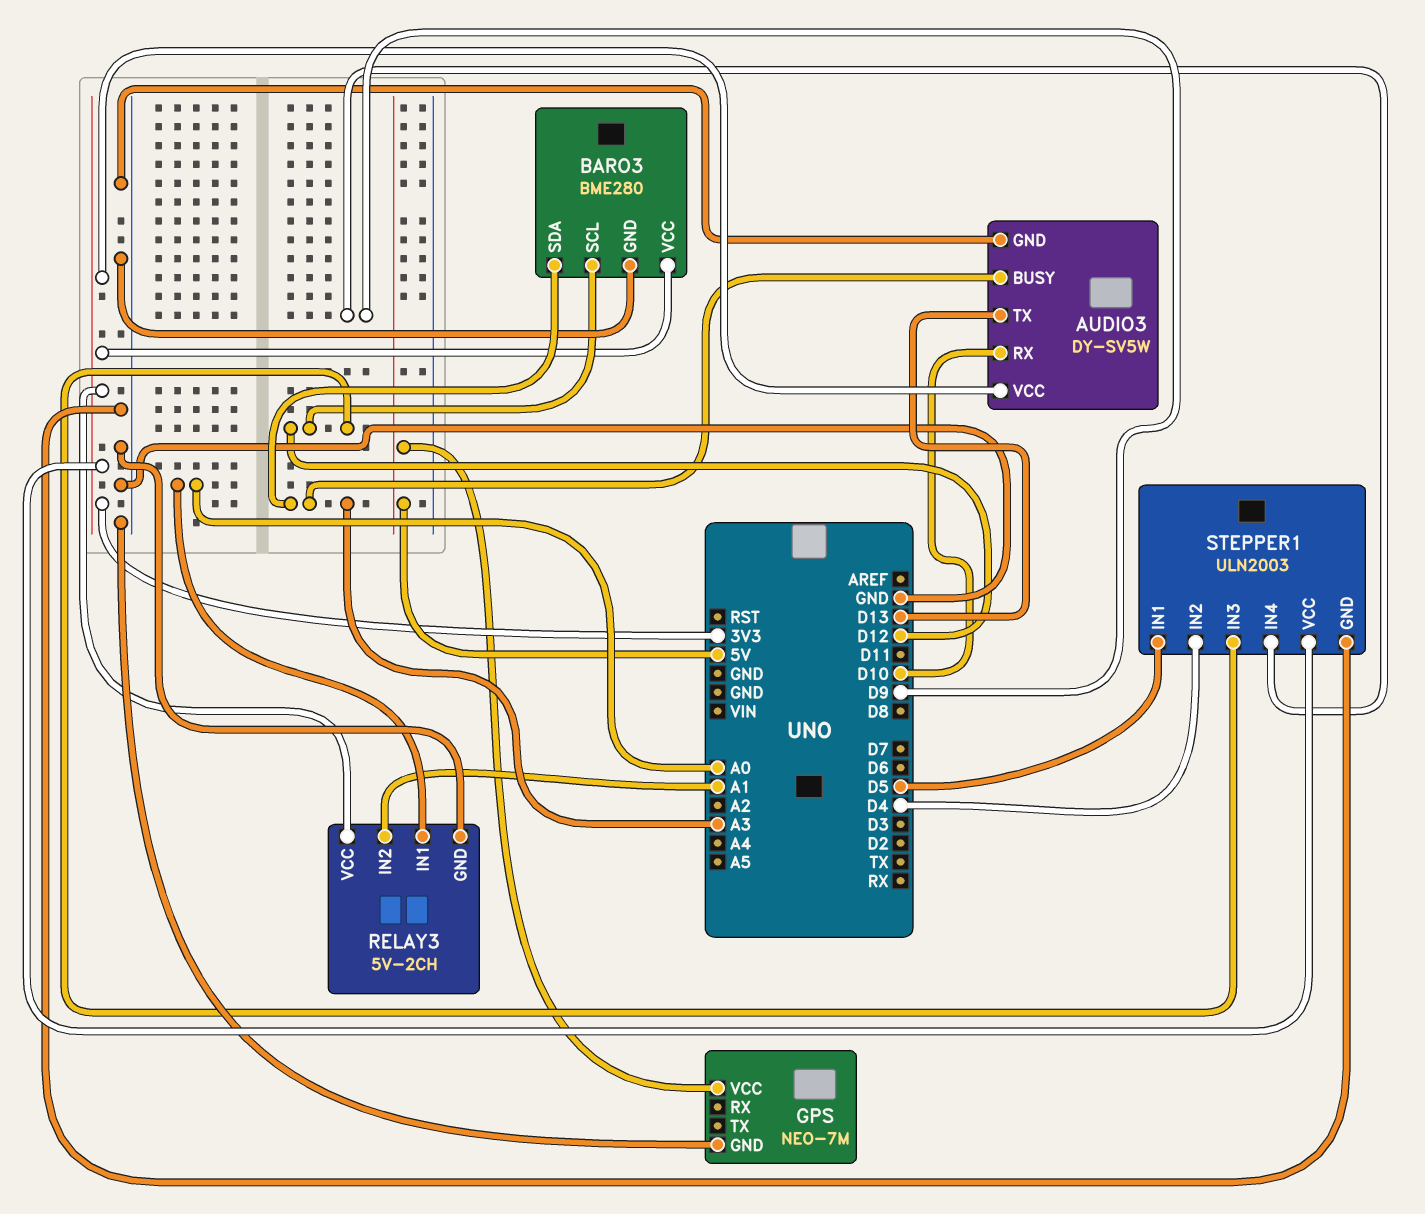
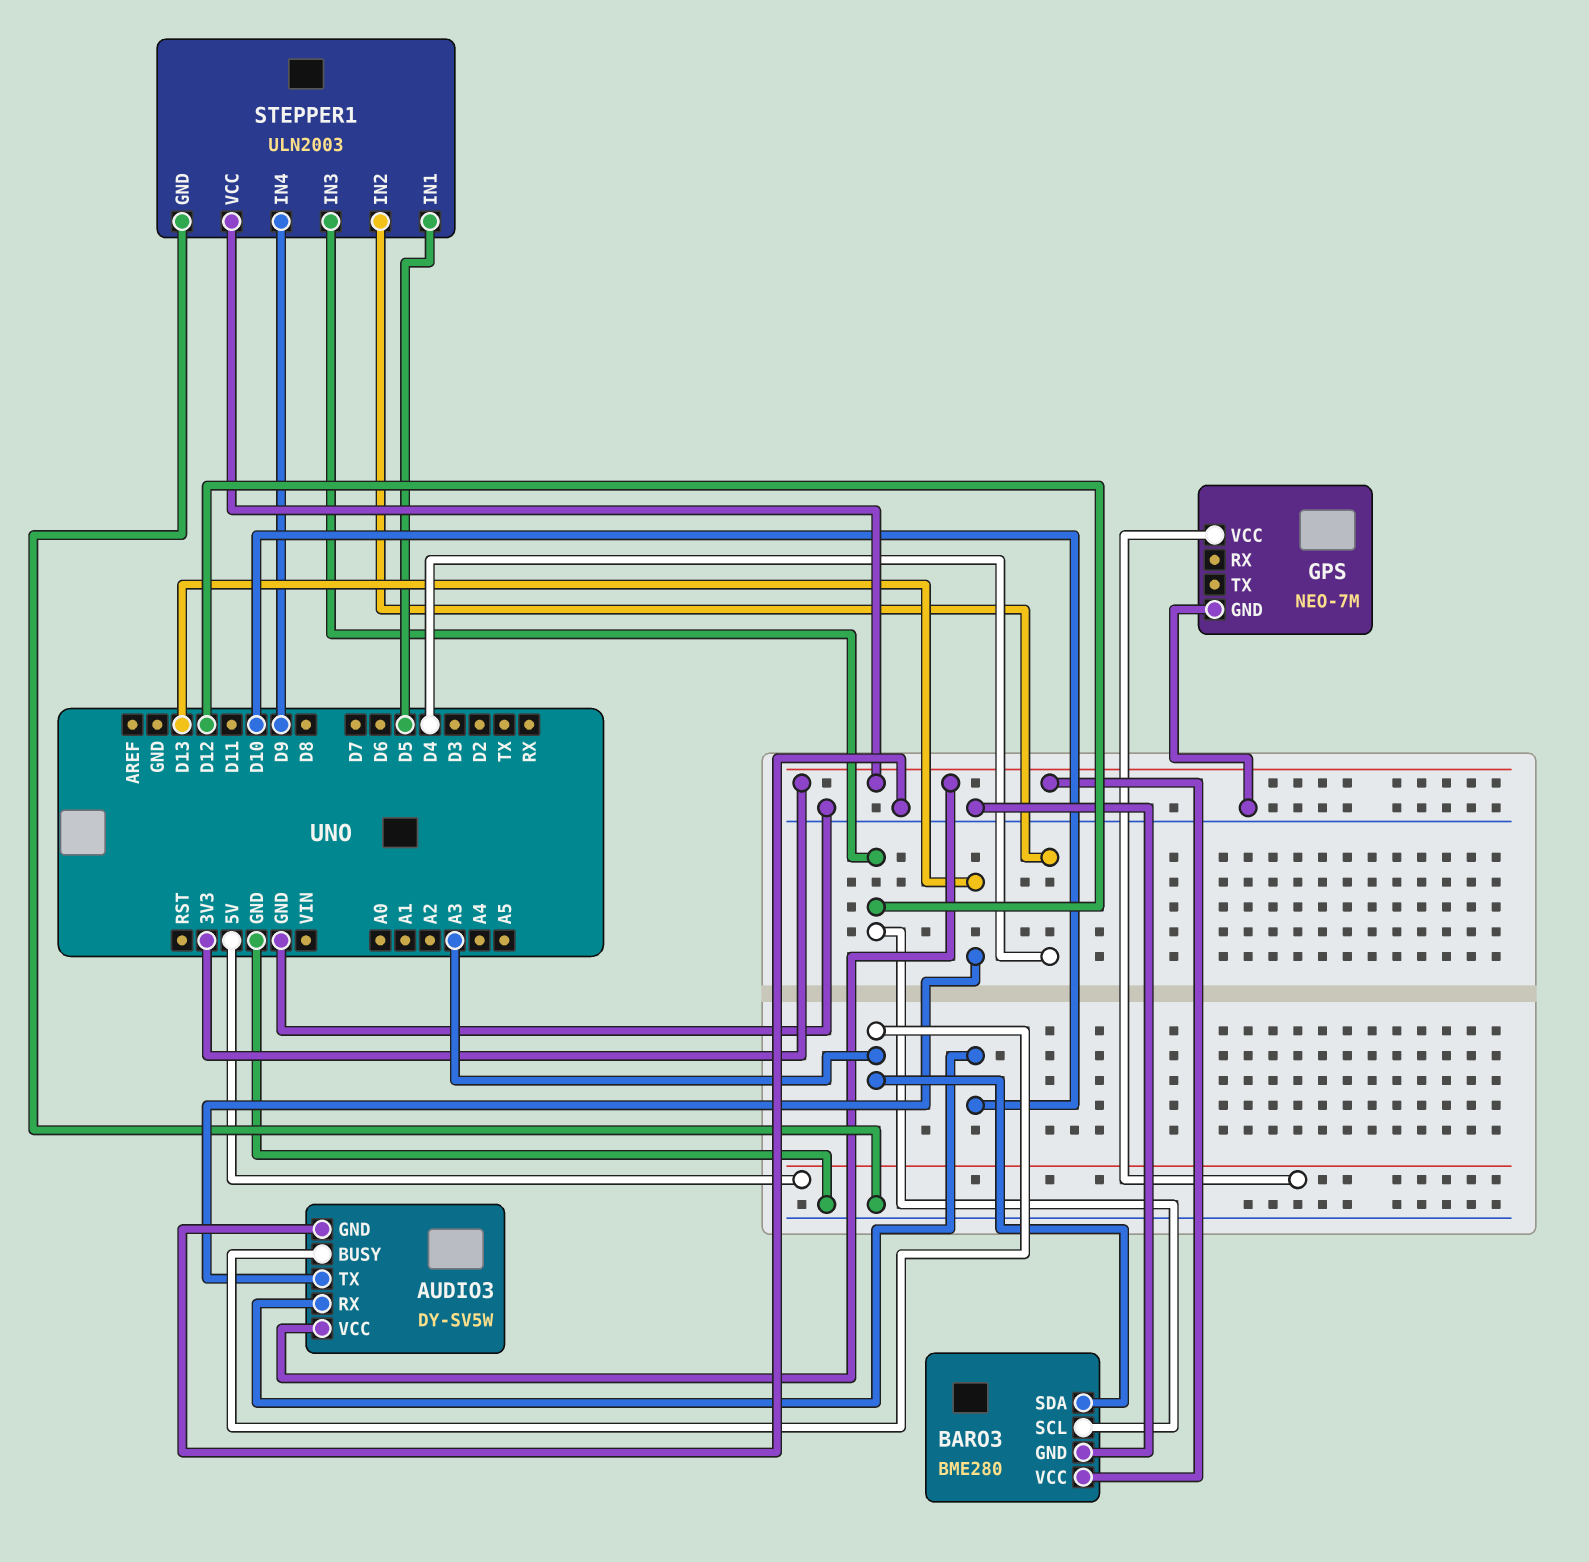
RELAY3: 5V-2CH -> none
RELAY3 pin GND: GND -> none
RELAY3 pin IN1: A0 -> none
RELAY3 pin IN2: A1 -> none
RELAY3 pin VCC: 3V3 -> none

